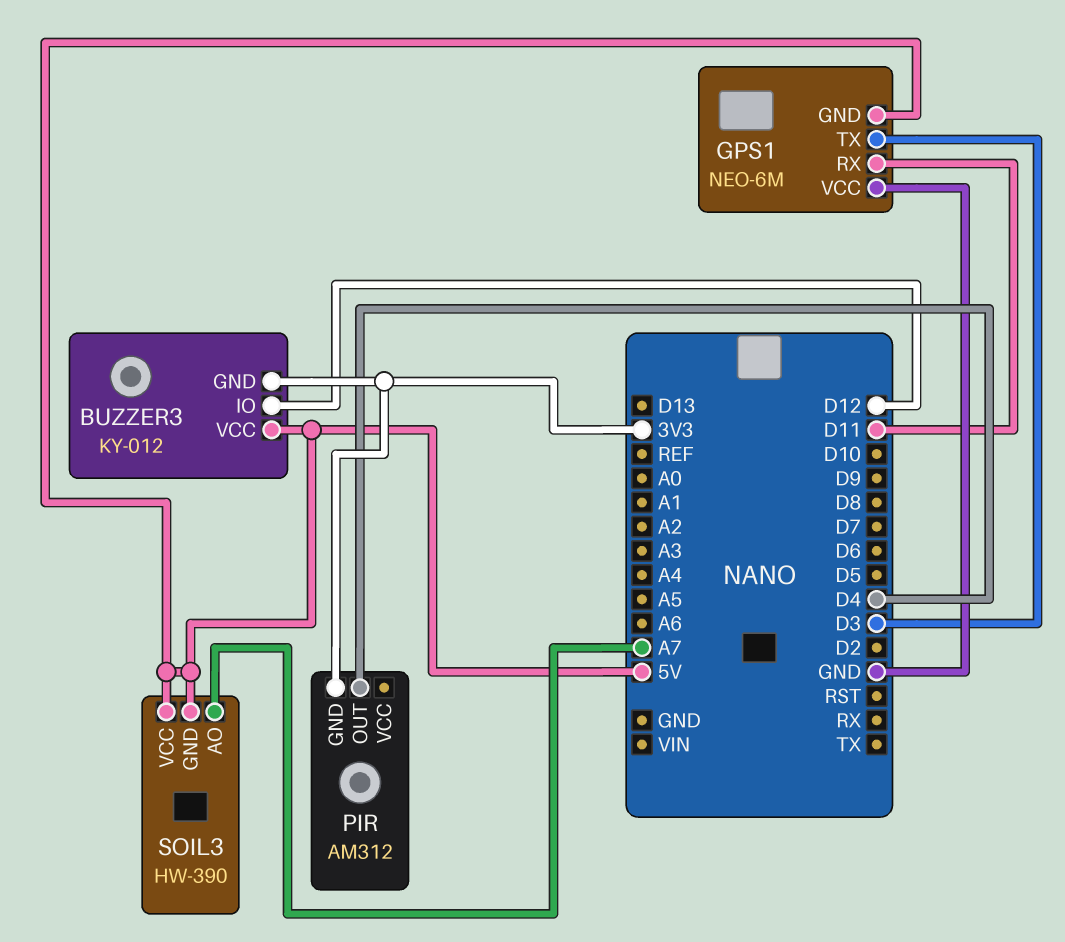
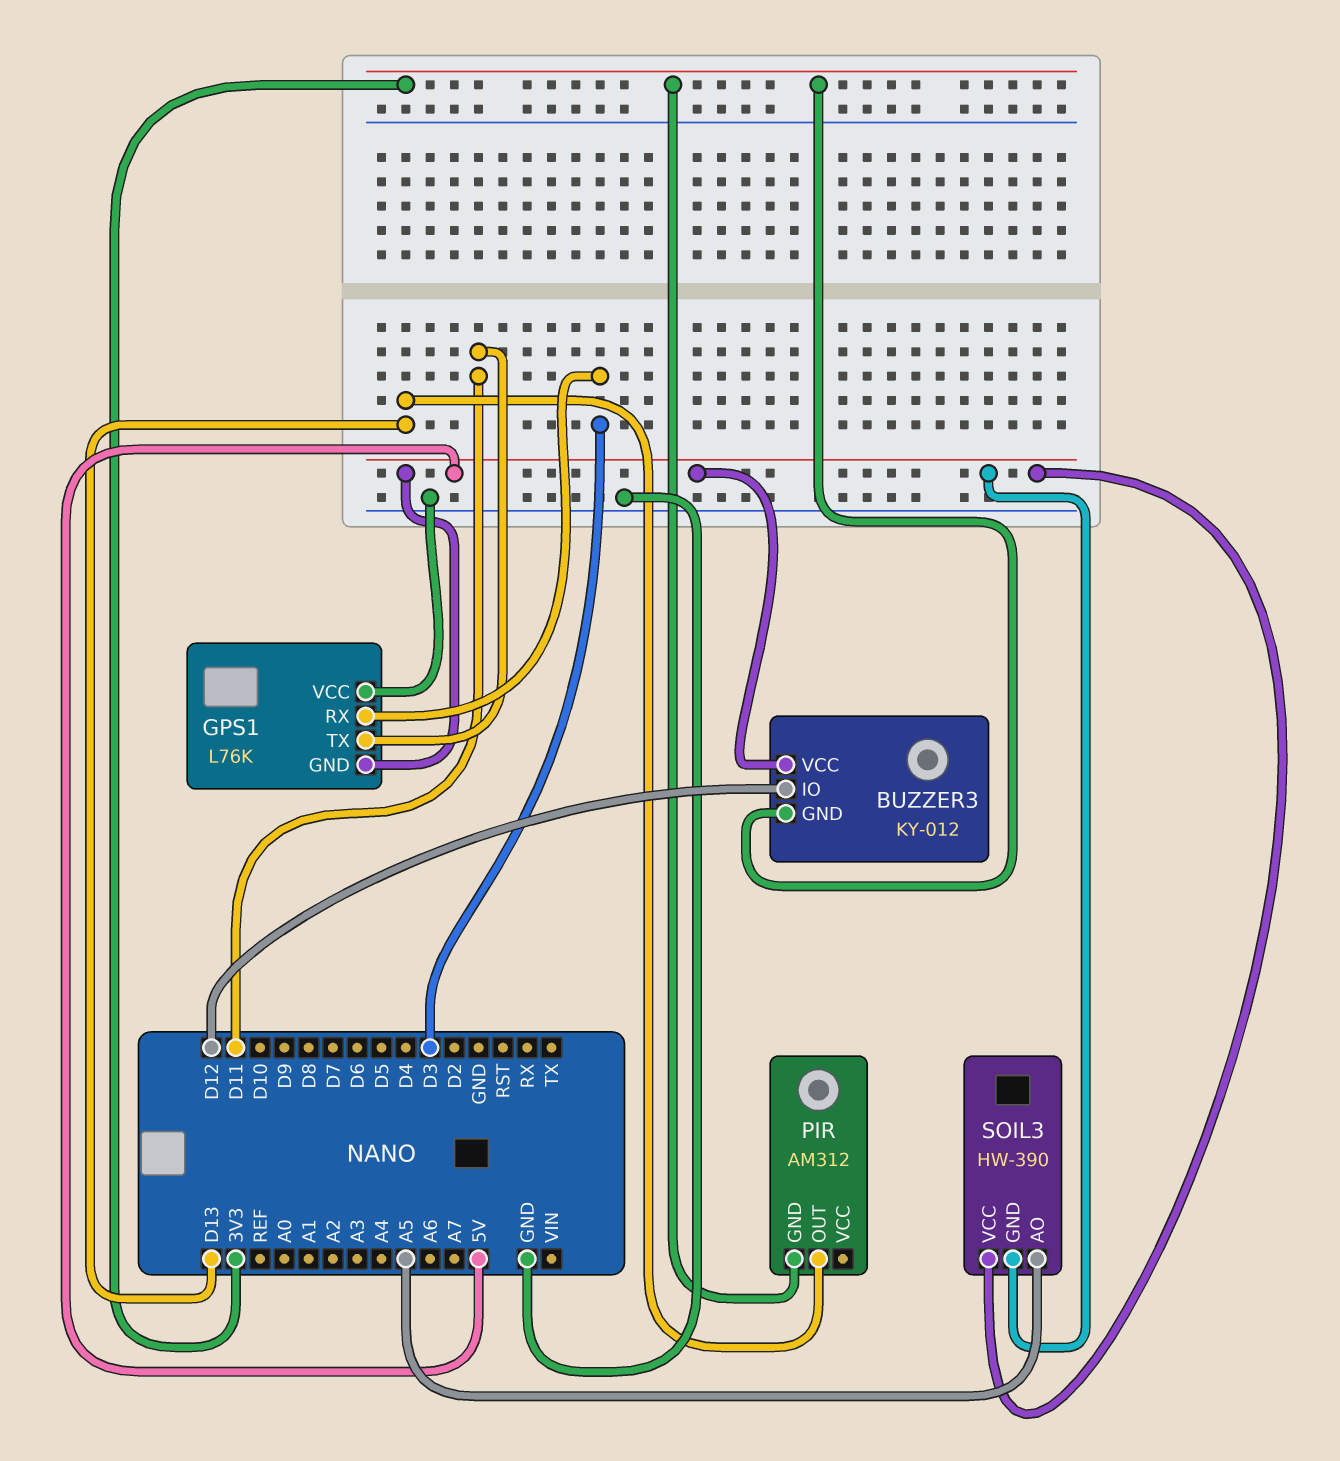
GPS1: NEO-6M -> L76K
GPS1 pin RX: D11 -> D3
GPS1 pin TX: D3 -> D11
PIR pin OUT: D4 -> D13
SOIL3 pin AO: A7 -> A5

